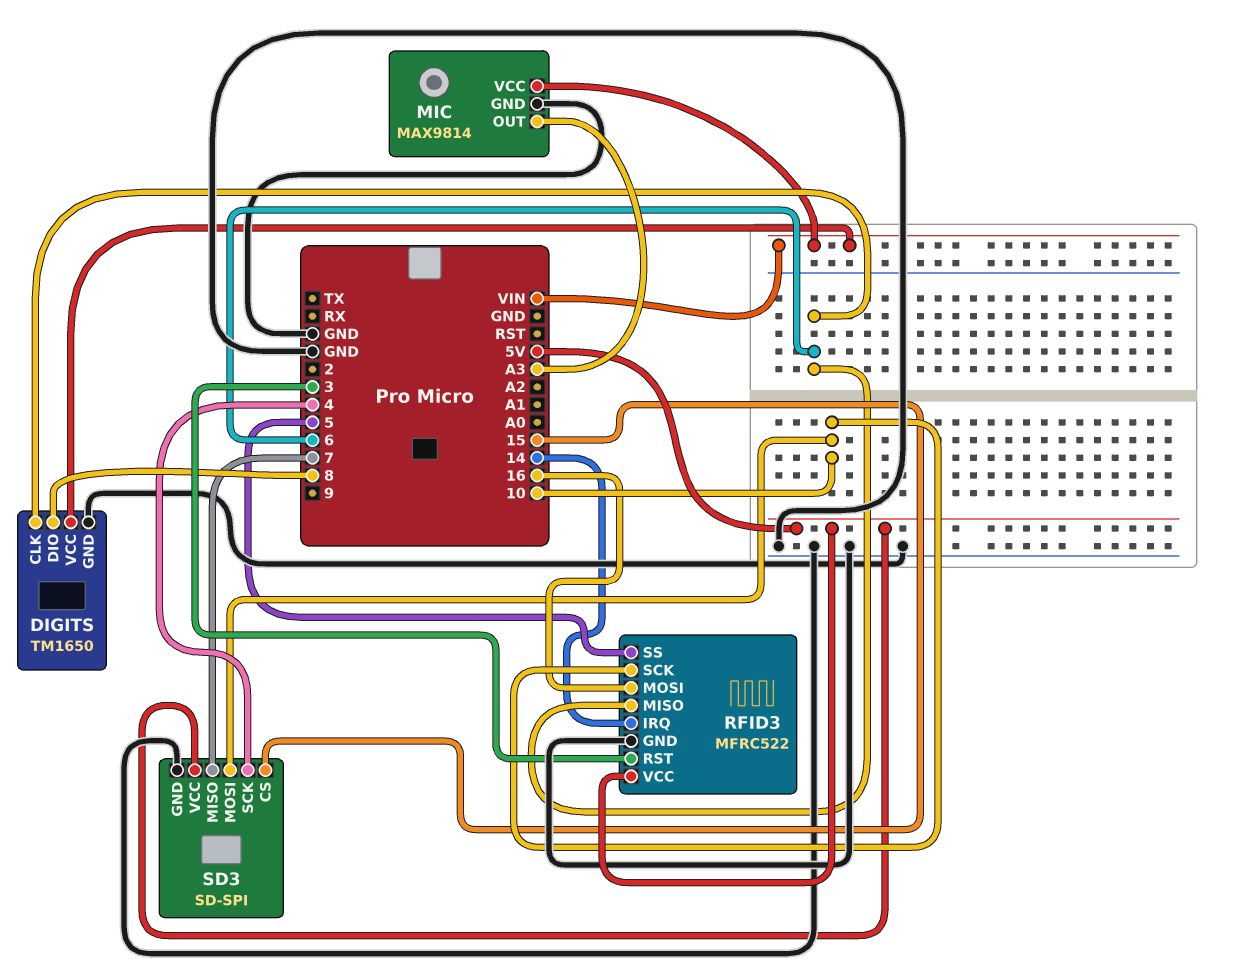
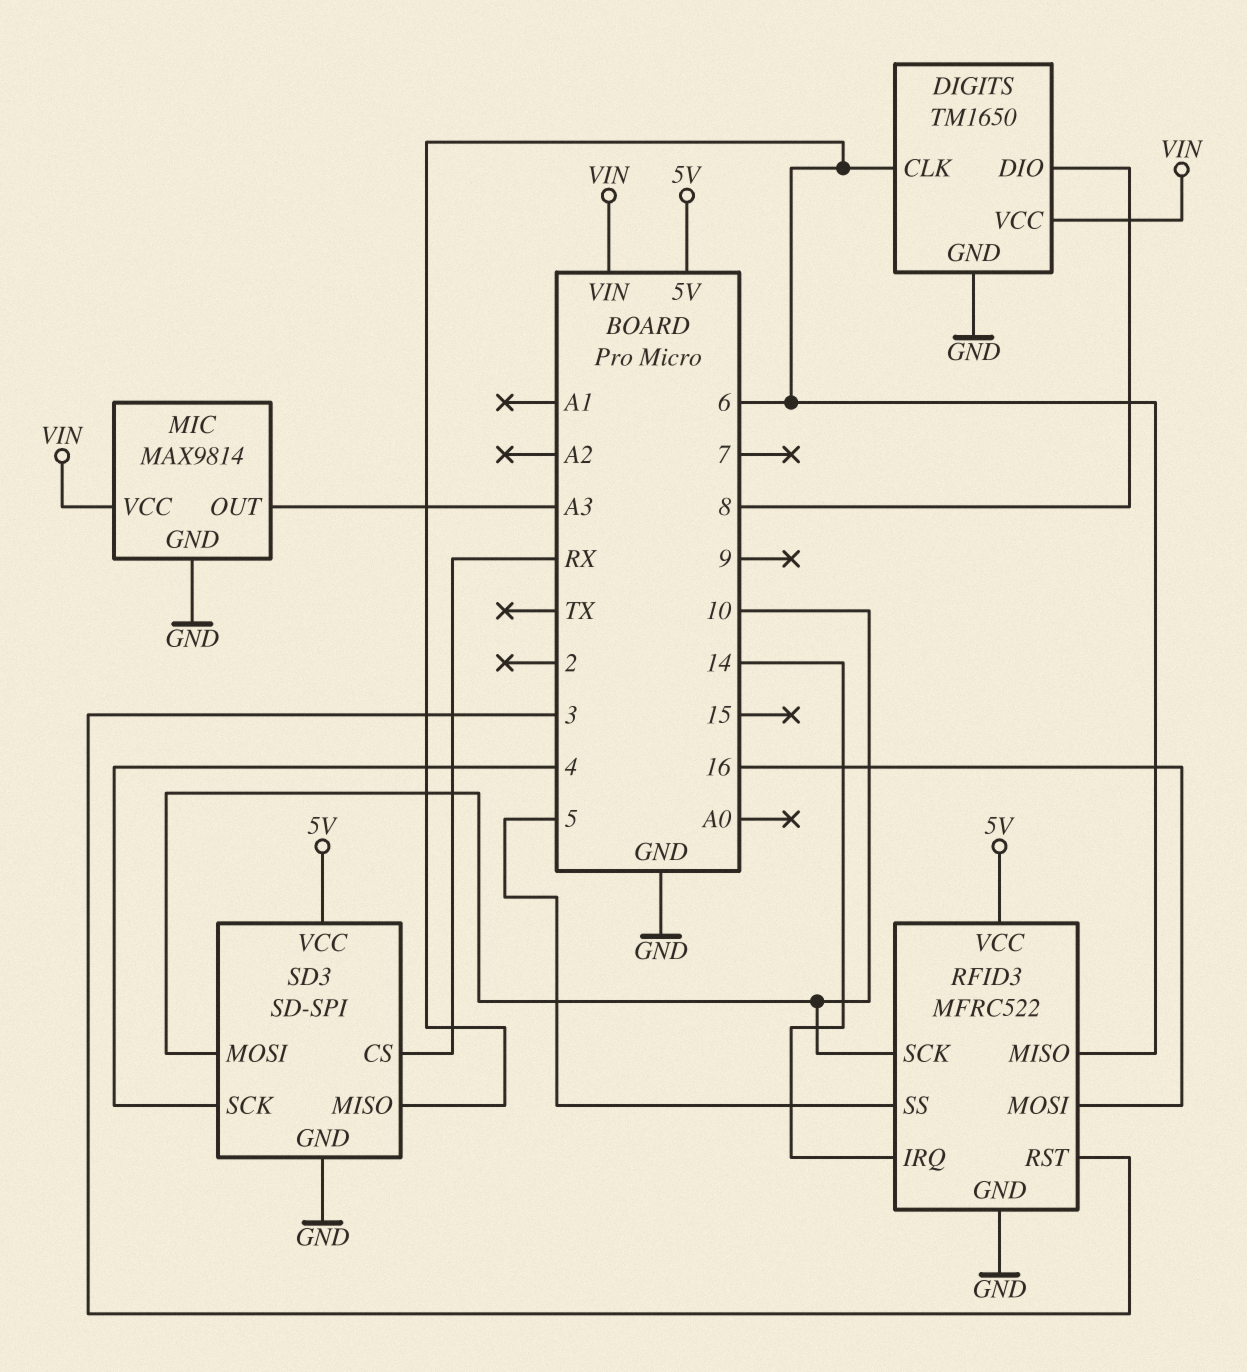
SD3 pin CS: 15 -> RX
SD3 pin MISO: 7 -> 6

